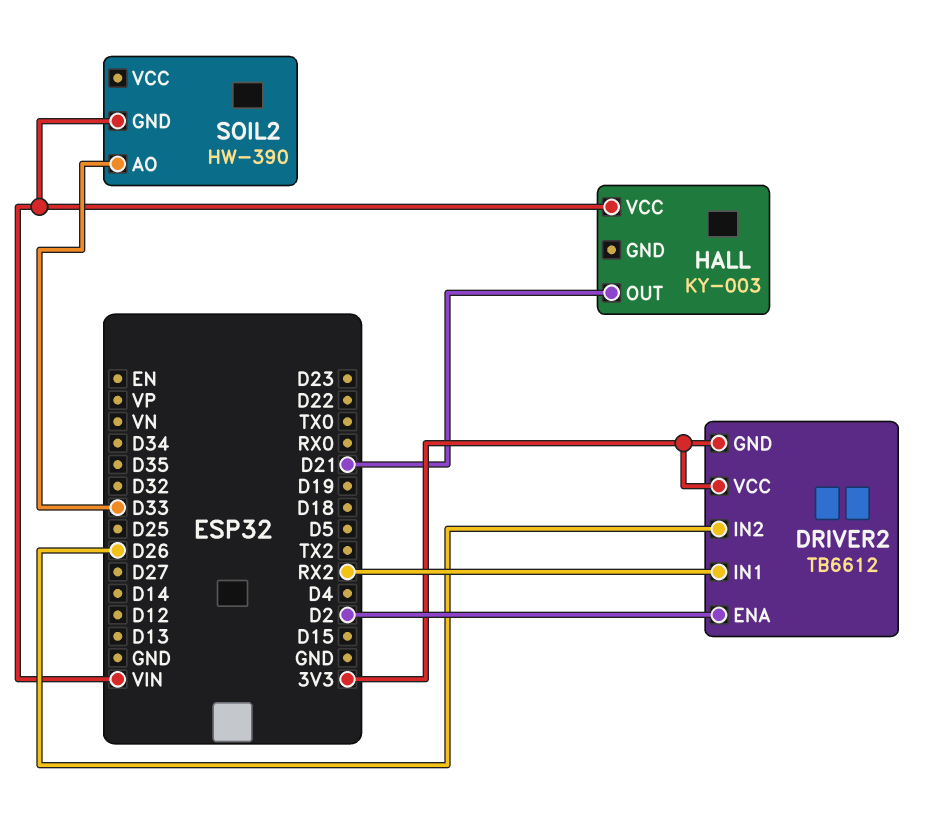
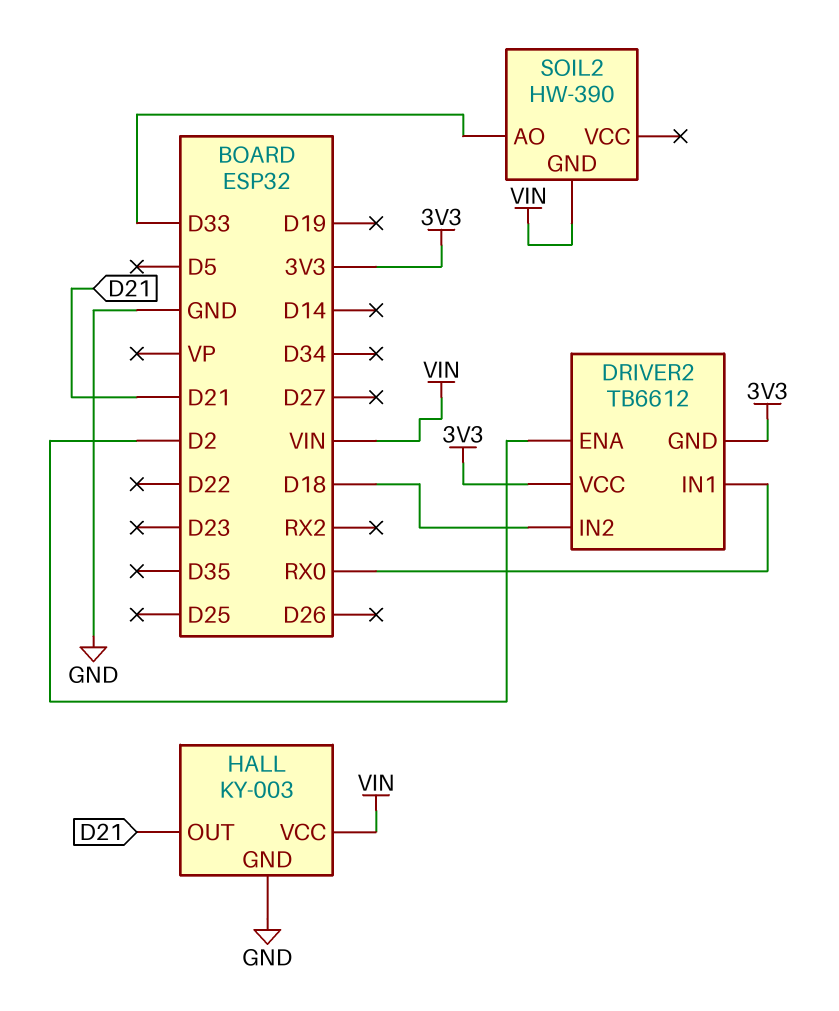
DRIVER2 pin IN1: RX2 -> RX0
DRIVER2 pin IN2: D26 -> D18
HALL pin GND: none -> GND

